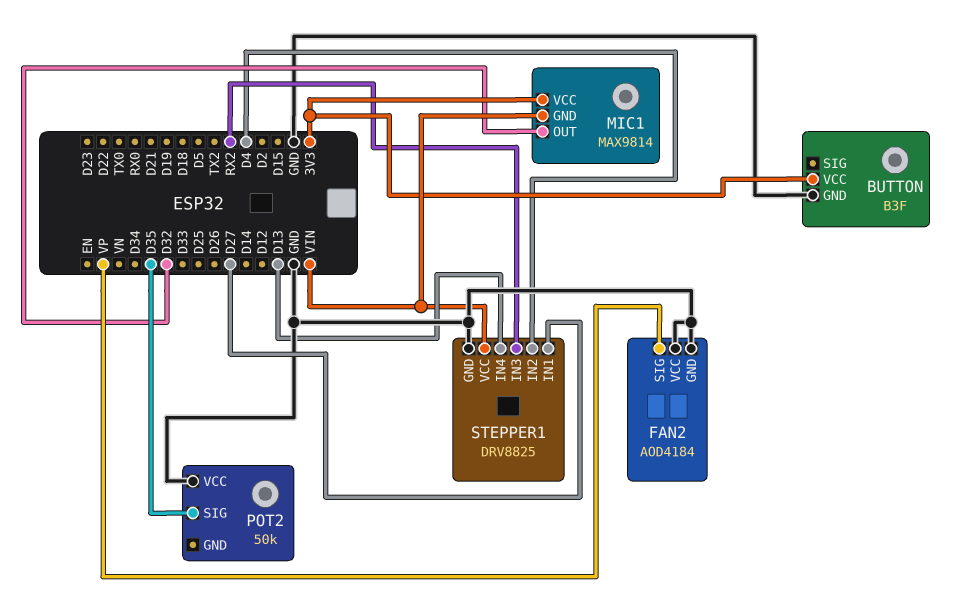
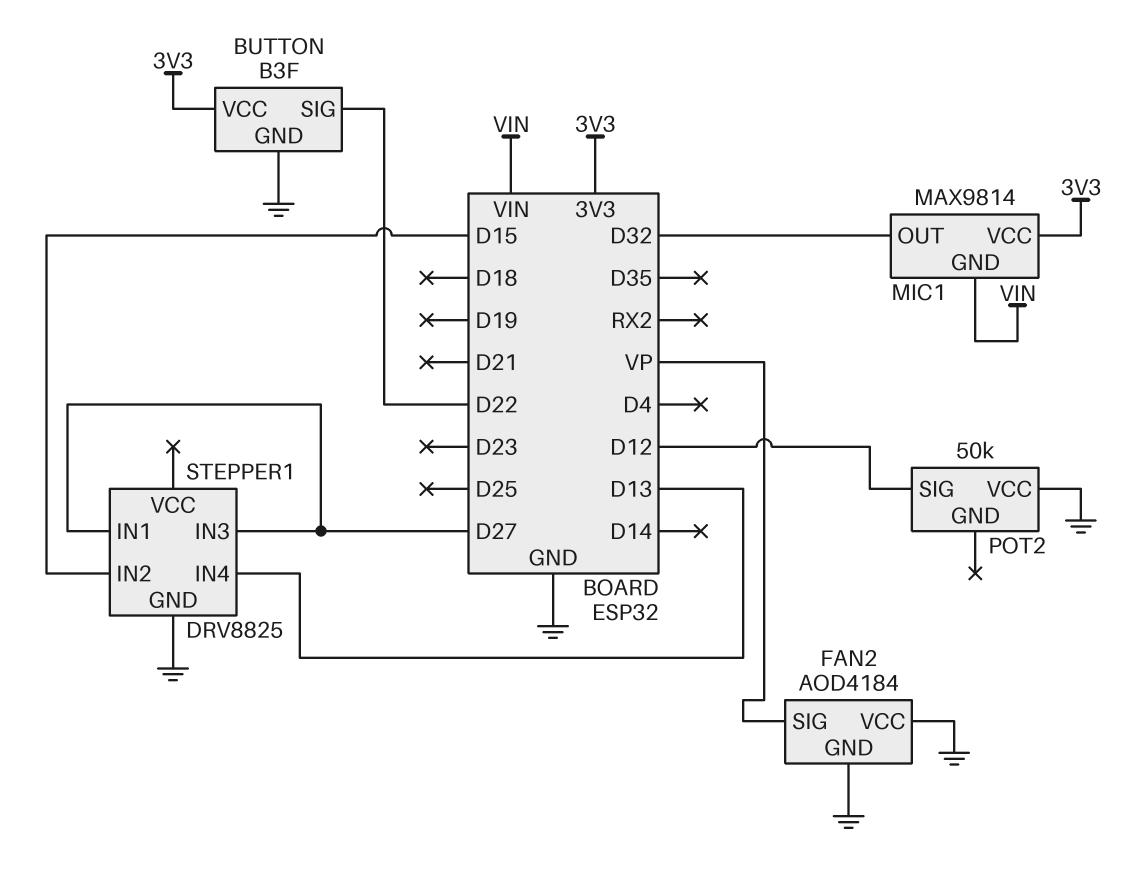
BUTTON pin SIG: none -> D22
POT2 pin SIG: D35 -> D12
STEPPER1 pin IN2: D4 -> D15
STEPPER1 pin IN3: RX2 -> D27
STEPPER1 pin VCC: VIN -> none

